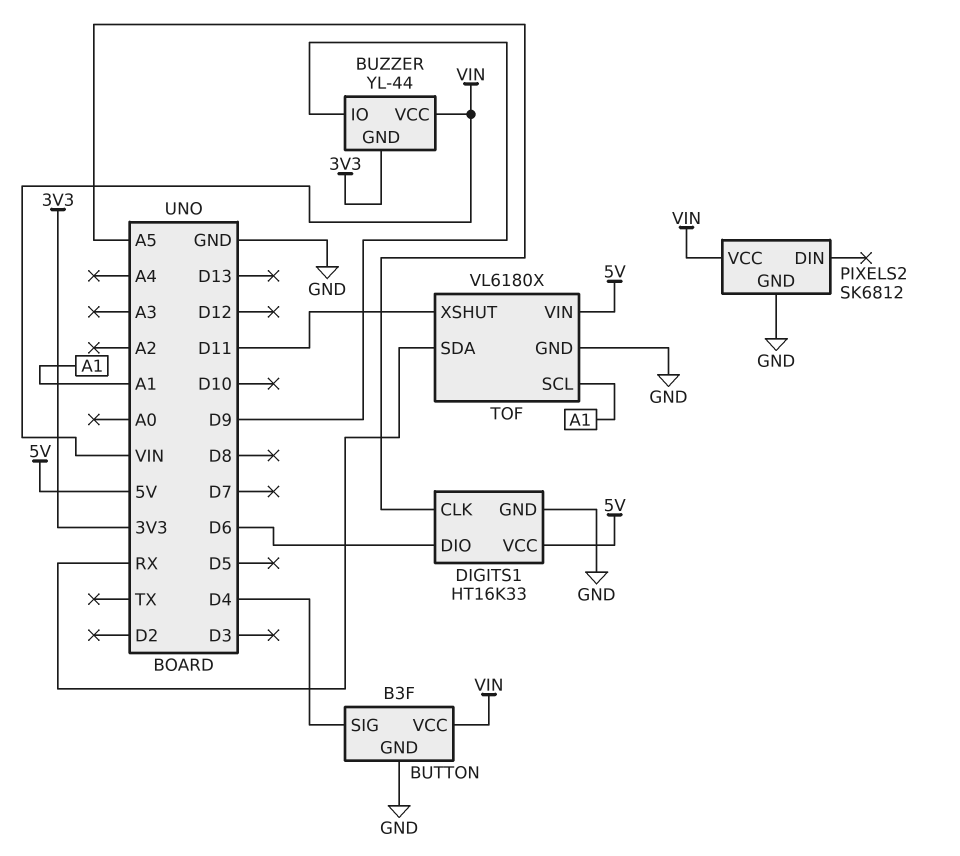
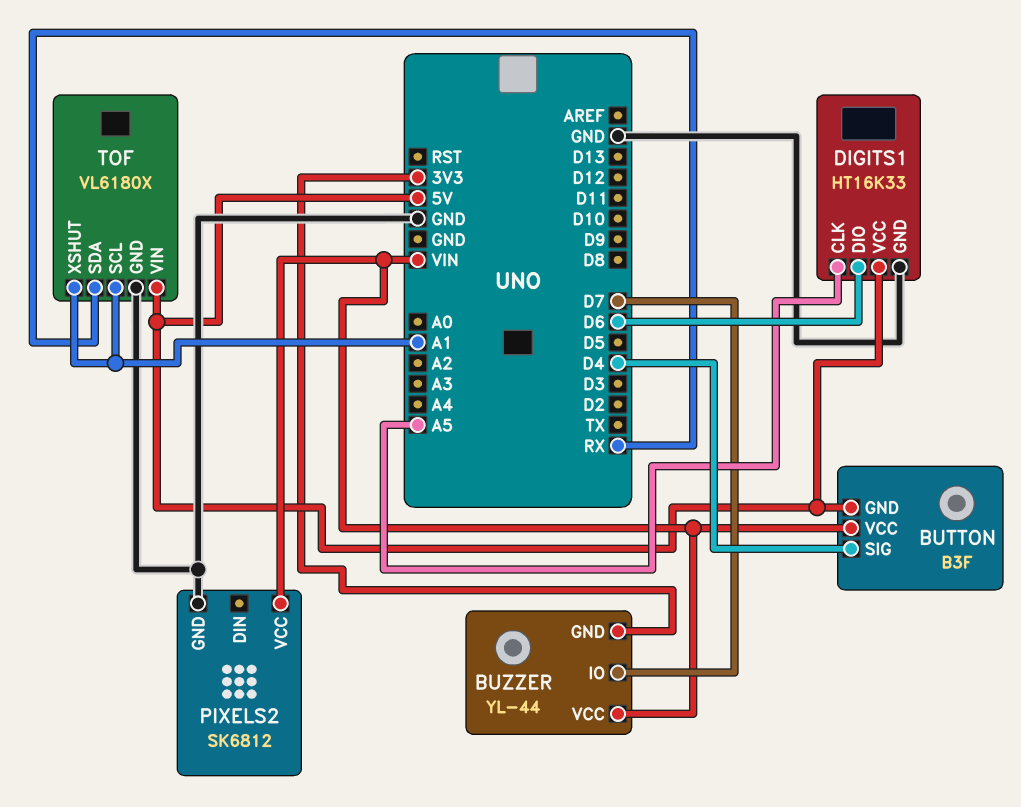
BUTTON pin GND: GND -> 5V
BUZZER pin IO: D9 -> D7
TOF pin XSHUT: D11 -> A1

